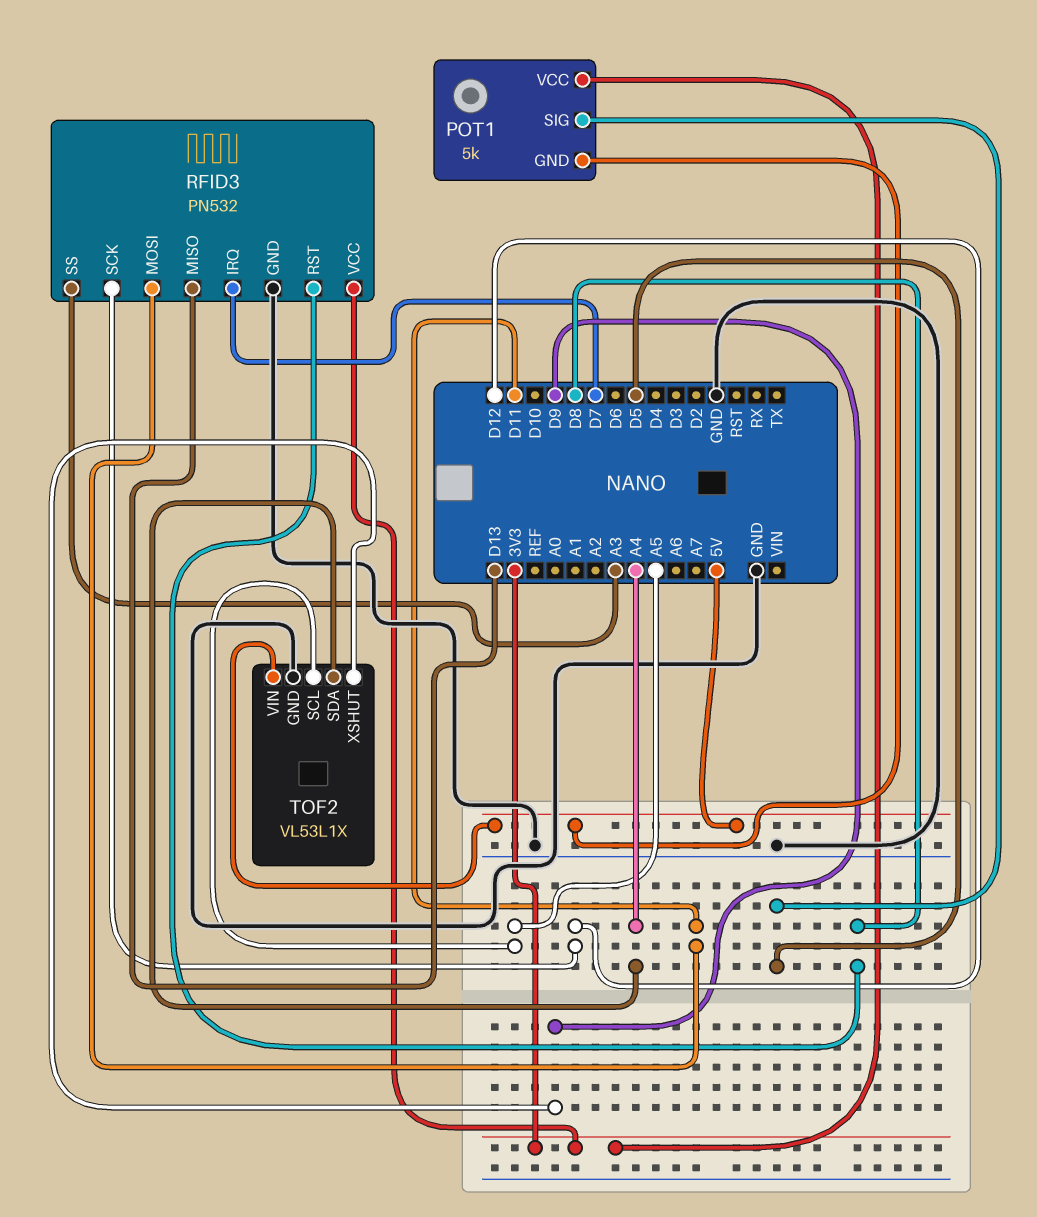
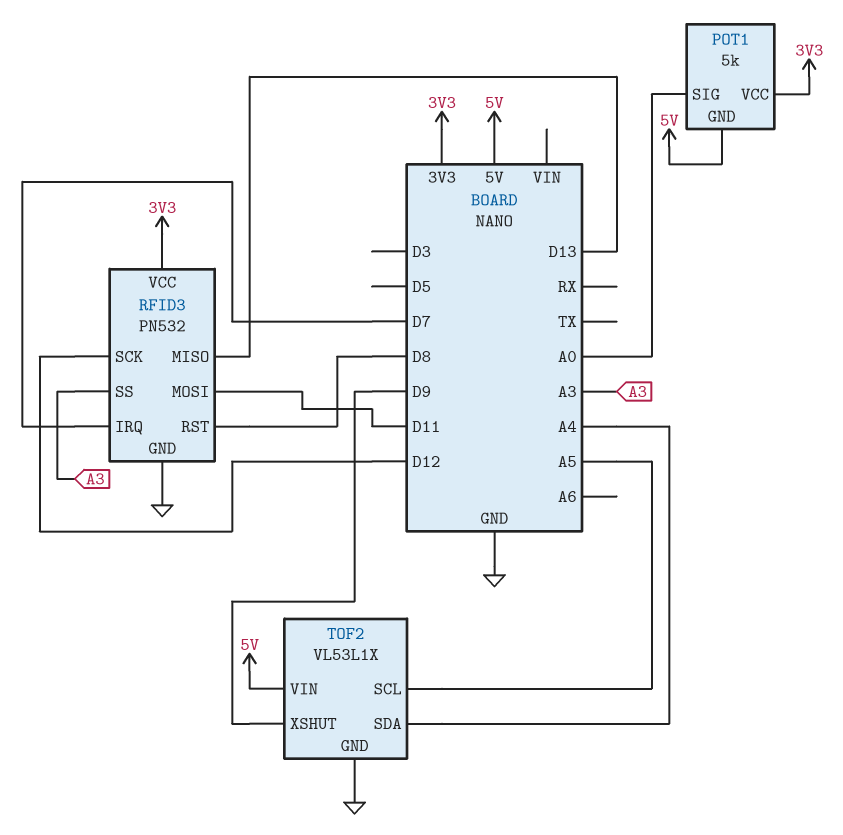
POT1 pin SIG: D5 -> A0

